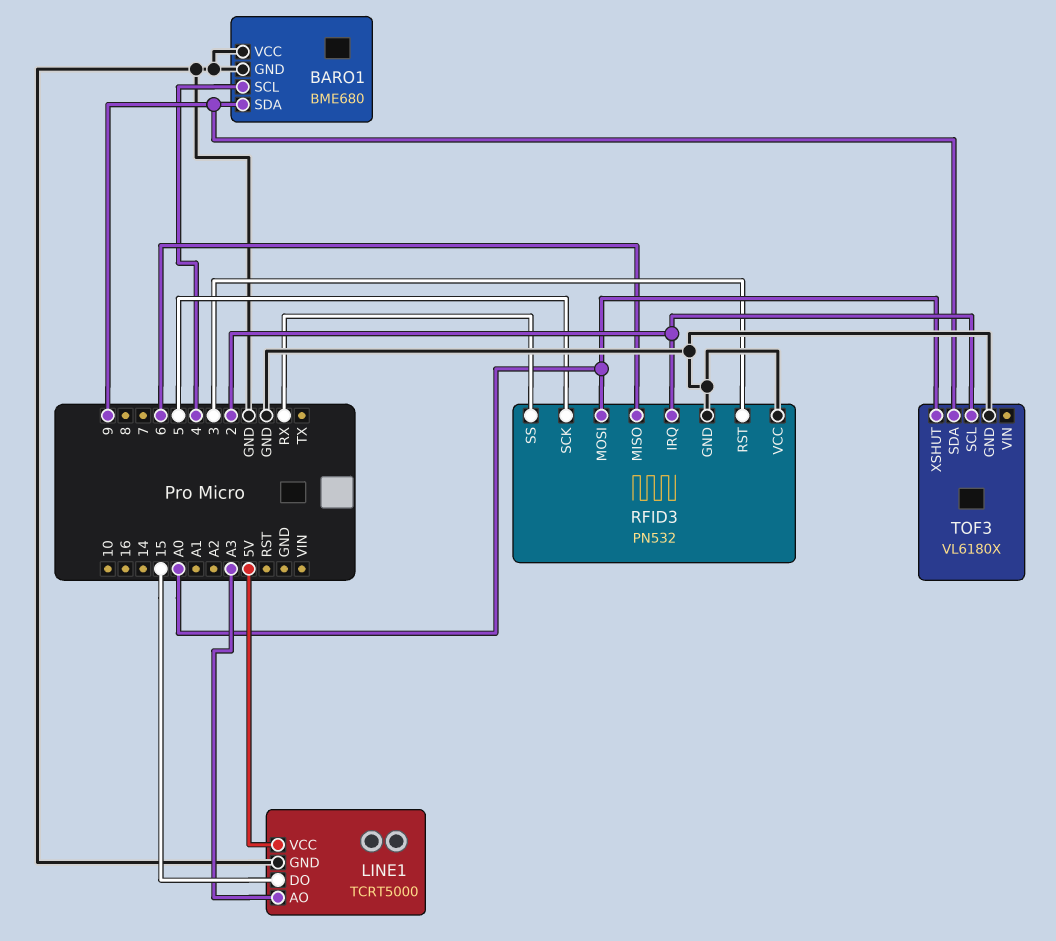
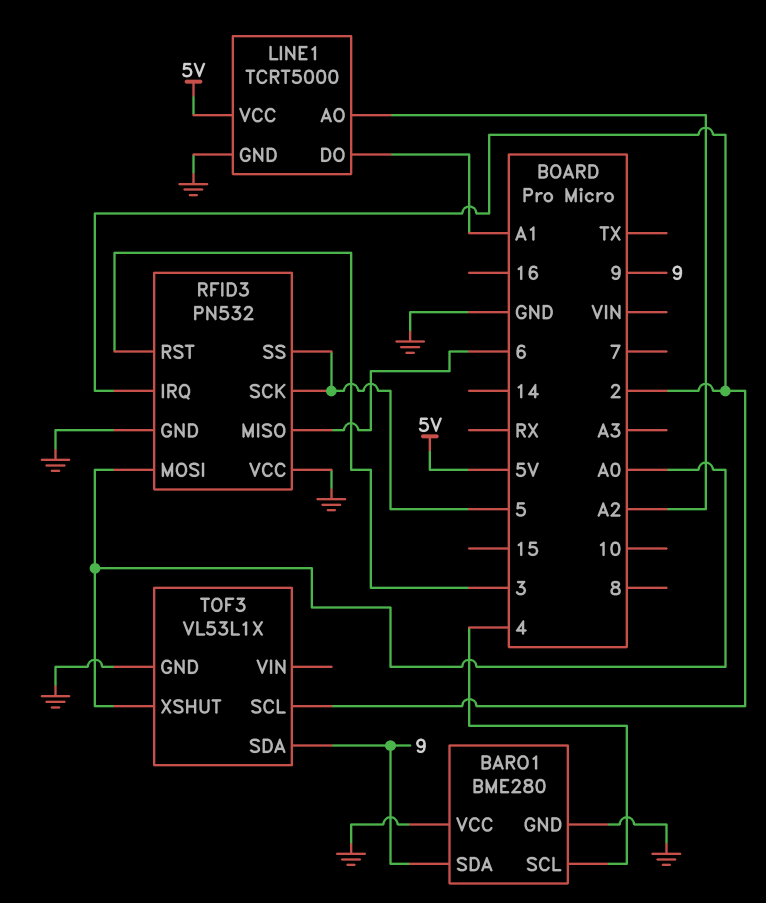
BARO1: BME680 -> BME280
LINE1 pin AO: A3 -> A2
LINE1 pin DO: 15 -> A1
RFID3 pin SS: RX -> 5
TOF3: VL6180X -> VL53L1X

